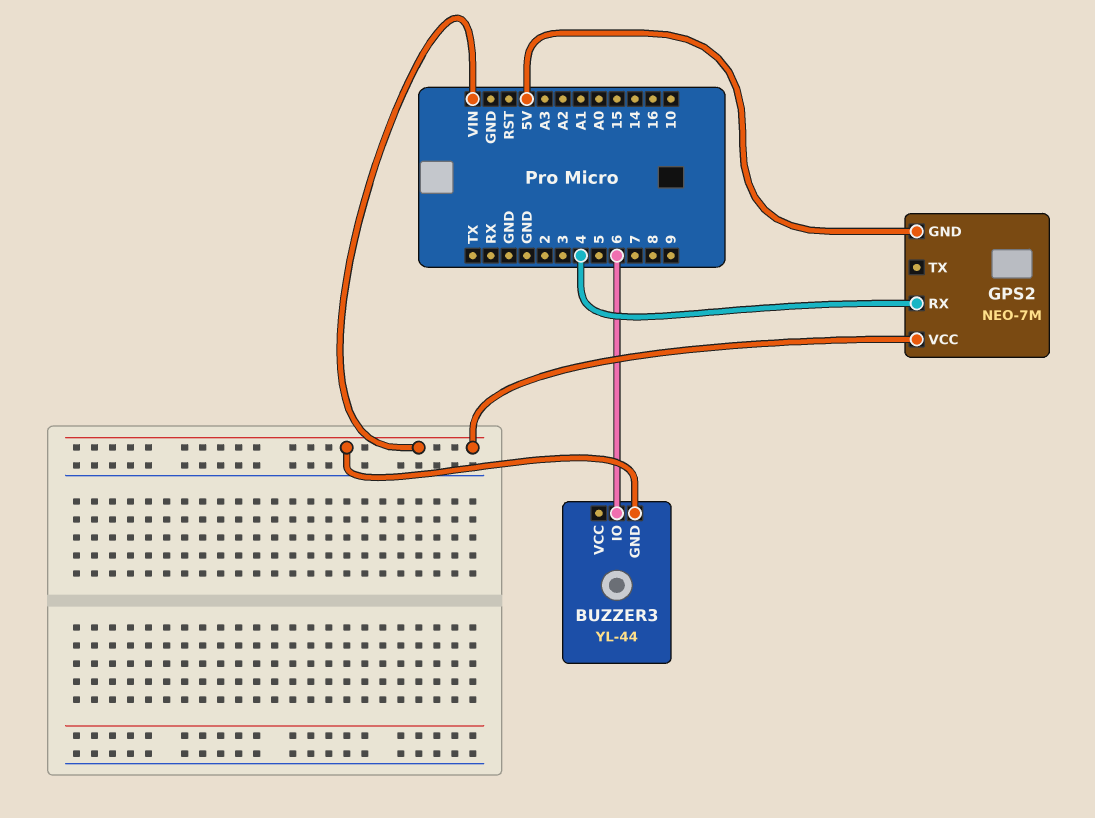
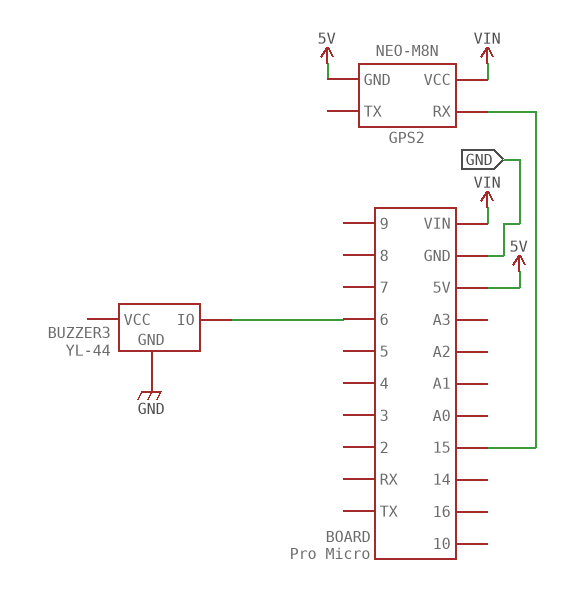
BUZZER3 pin GND: VIN -> GND
GPS2: NEO-7M -> NEO-M8N
GPS2 pin RX: 4 -> 15

